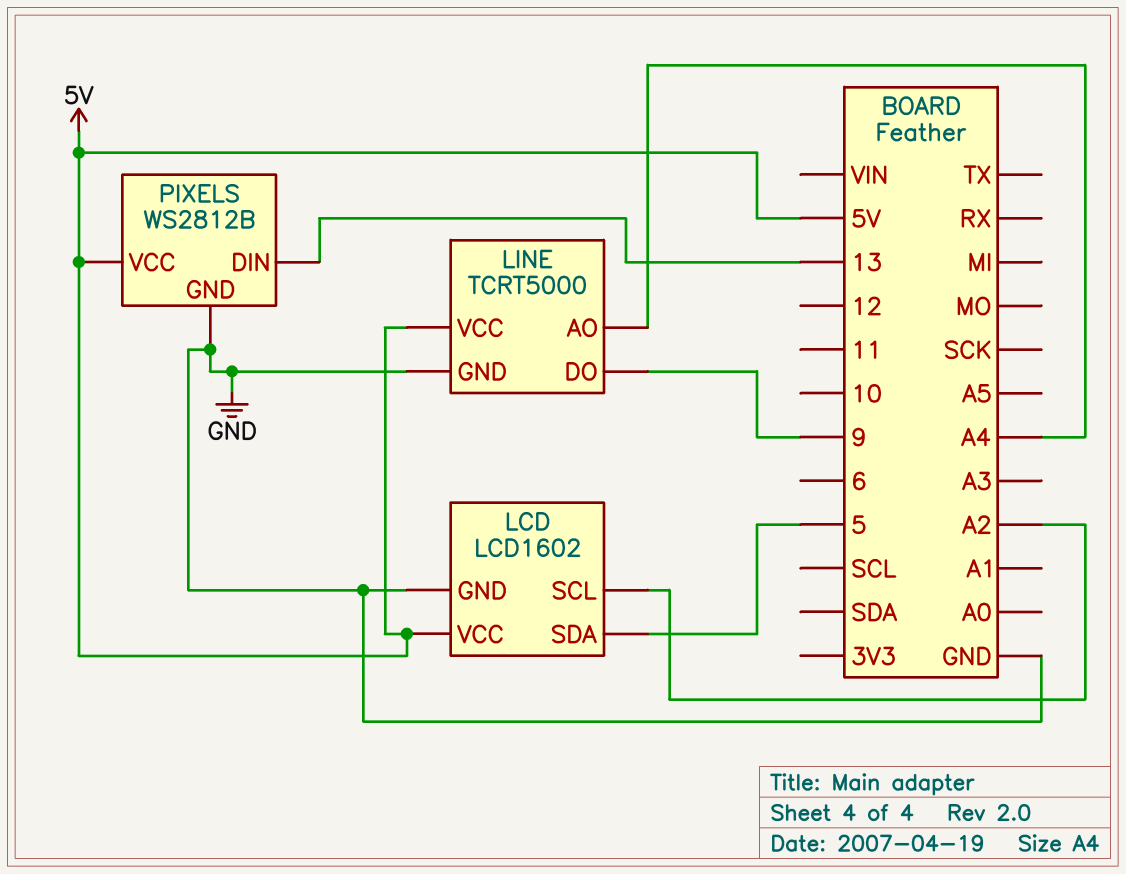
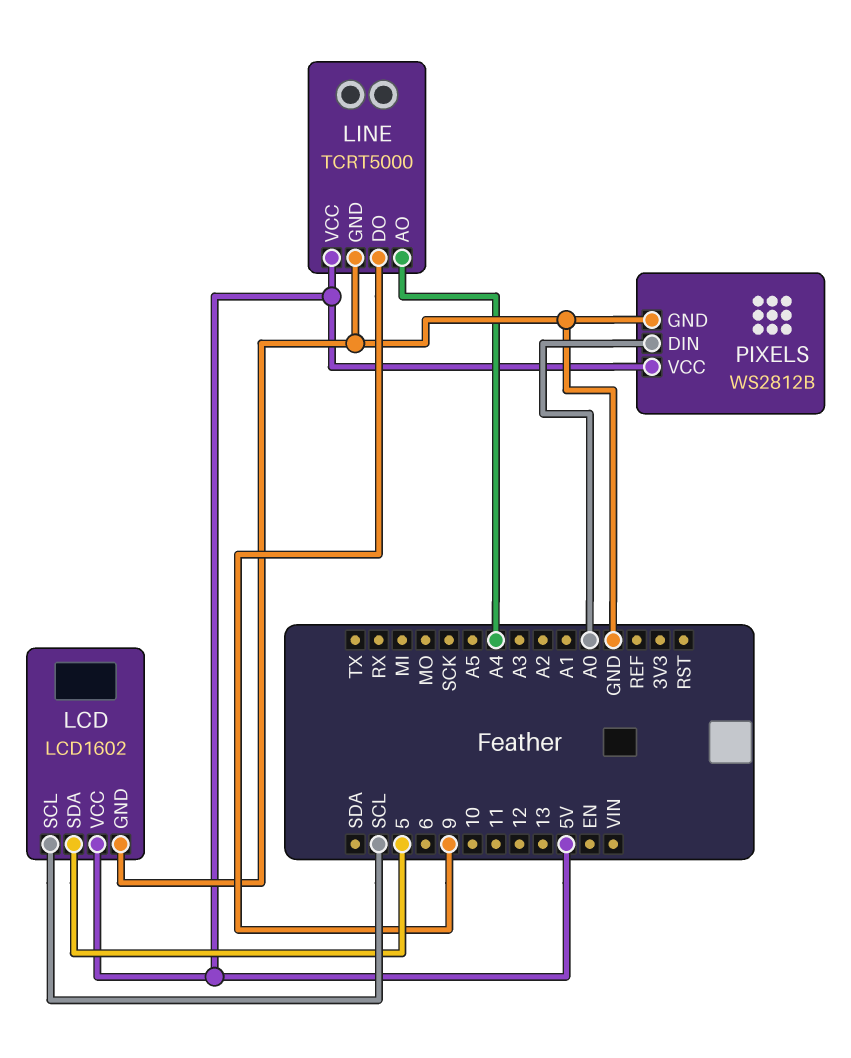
LCD pin SCL: A2 -> SCL
PIXELS pin DIN: 13 -> A0

